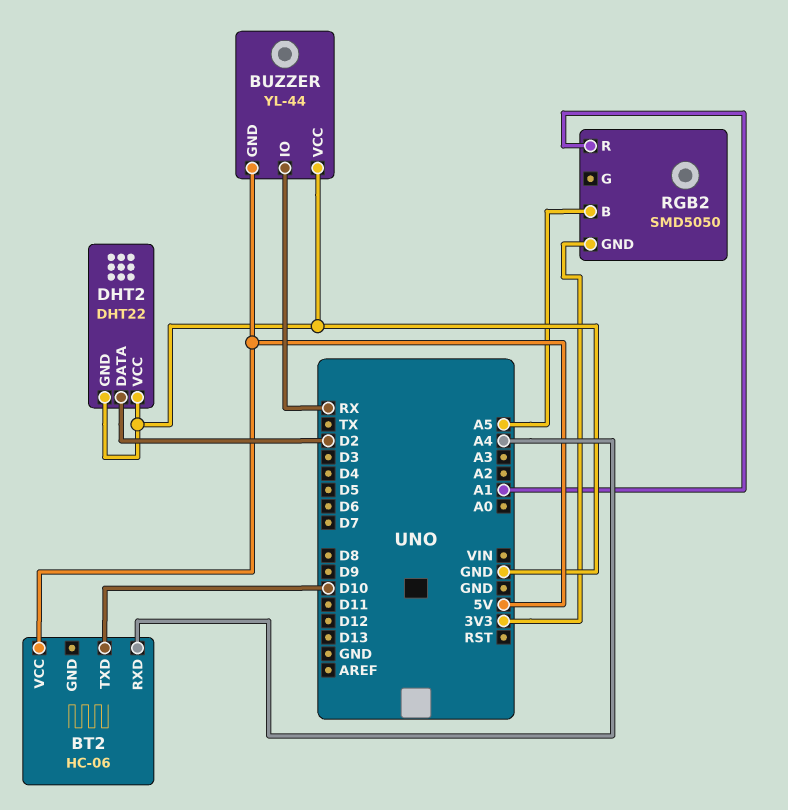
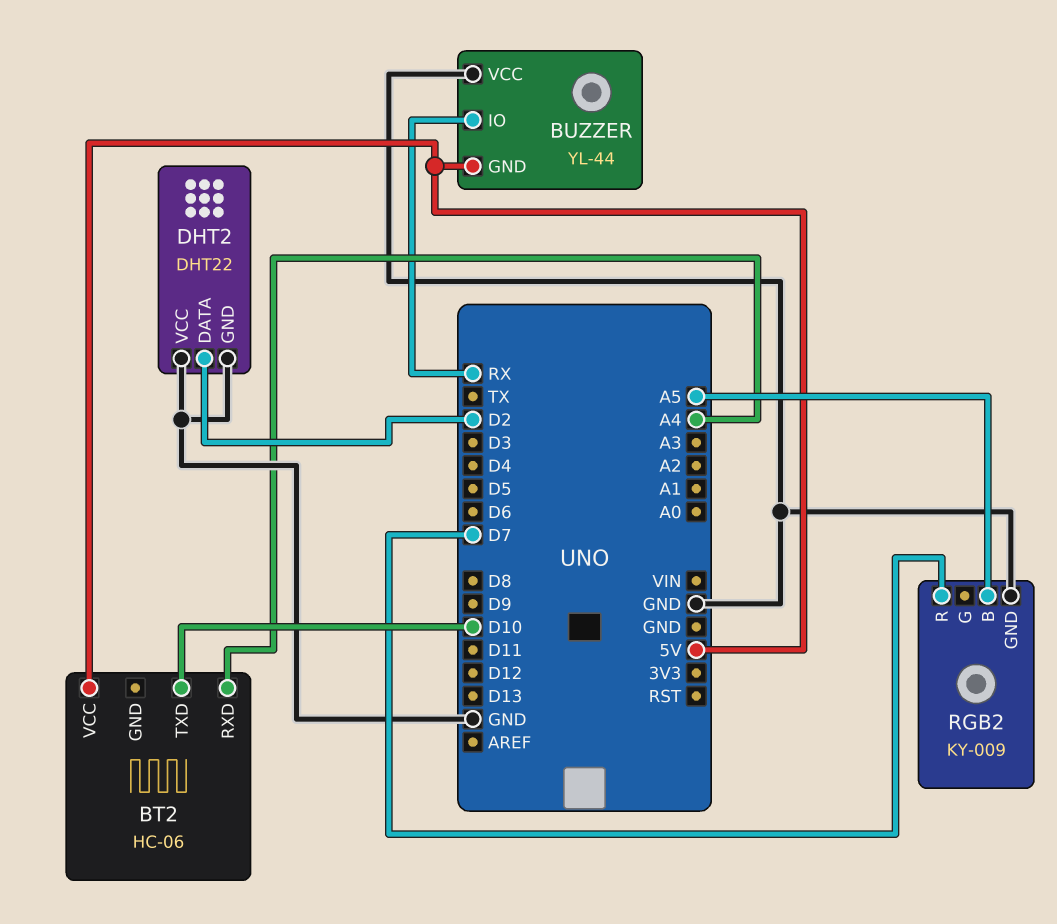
RGB2: SMD5050 -> KY-009
RGB2 pin GND: 3V3 -> GND
RGB2 pin R: A1 -> D7

